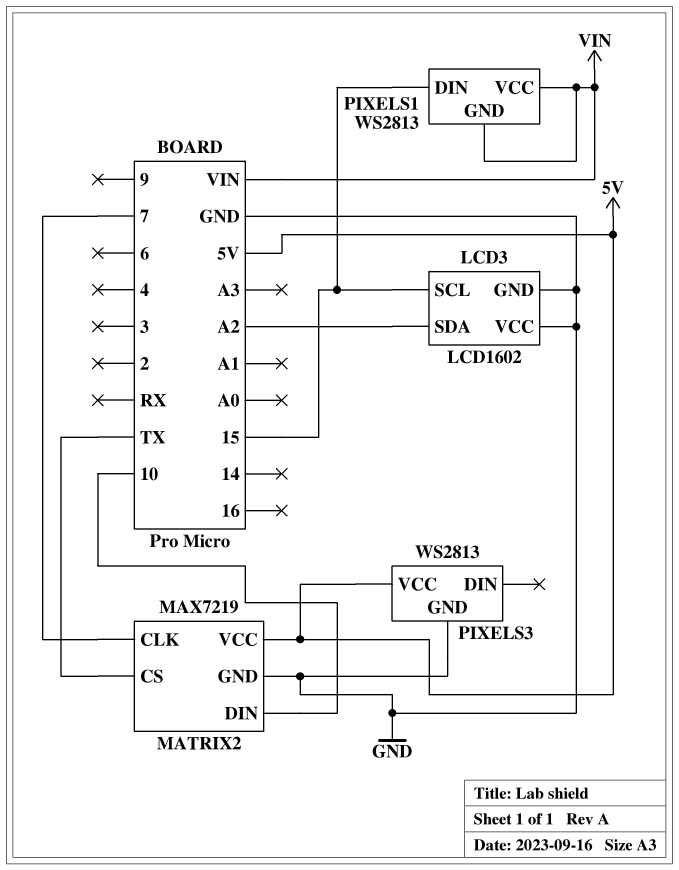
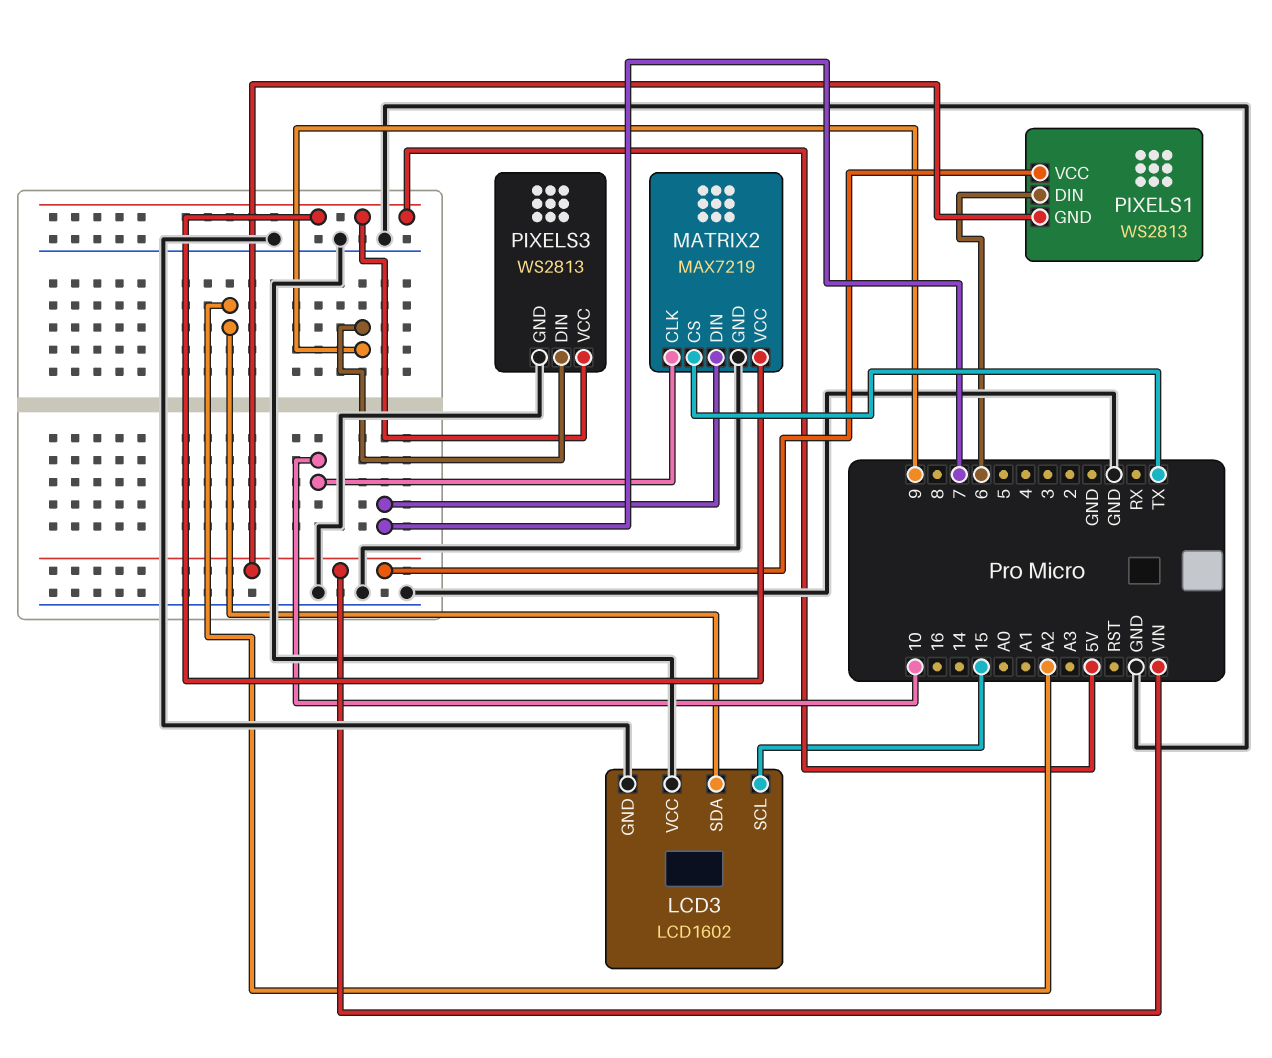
MATRIX2 pin CLK: 7 -> 10
MATRIX2 pin DIN: 10 -> 7
PIXELS1 pin DIN: 15 -> 6
PIXELS3 pin DIN: none -> 9

